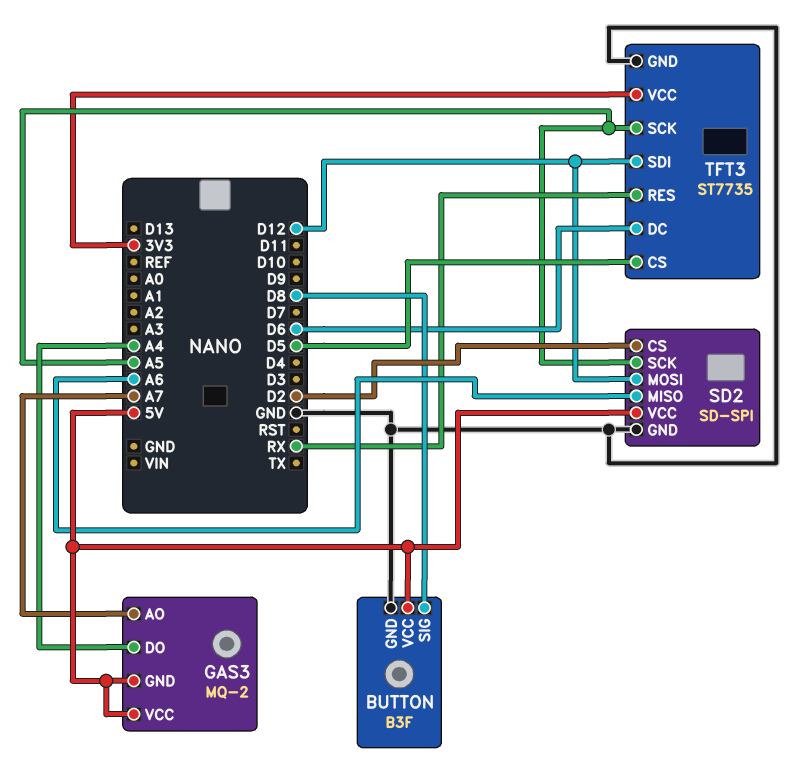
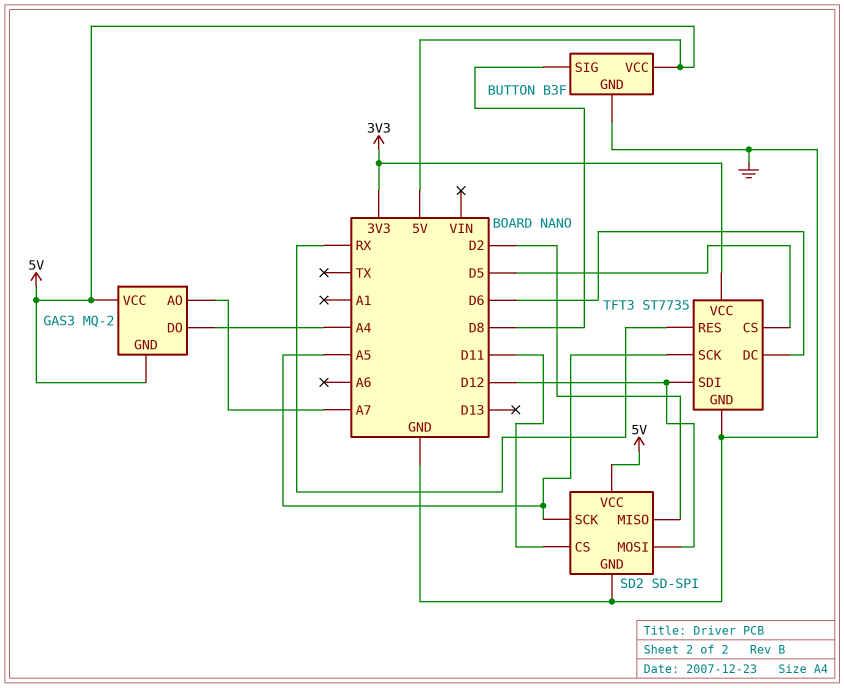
SD2 pin CS: D2 -> D11
SD2 pin MISO: A6 -> D2

